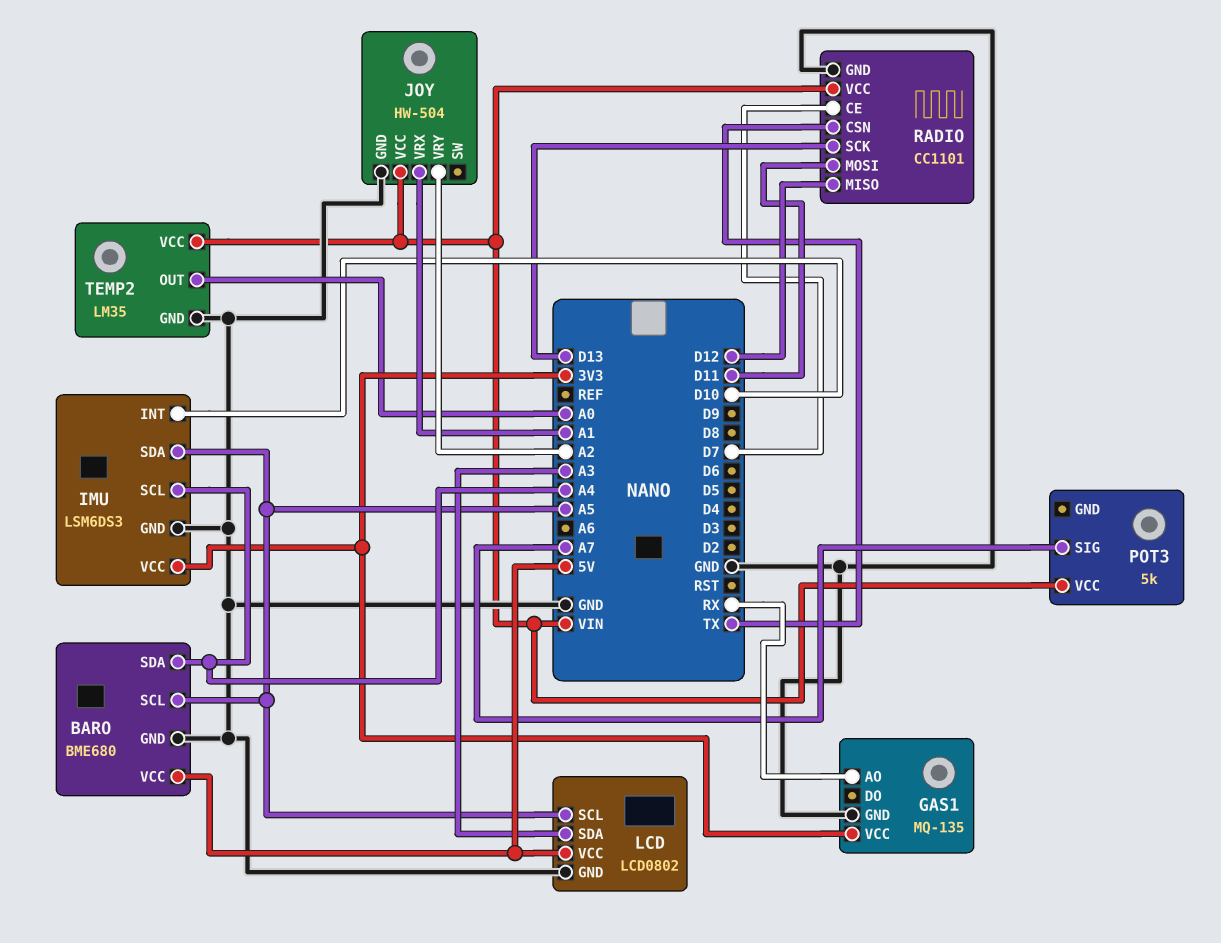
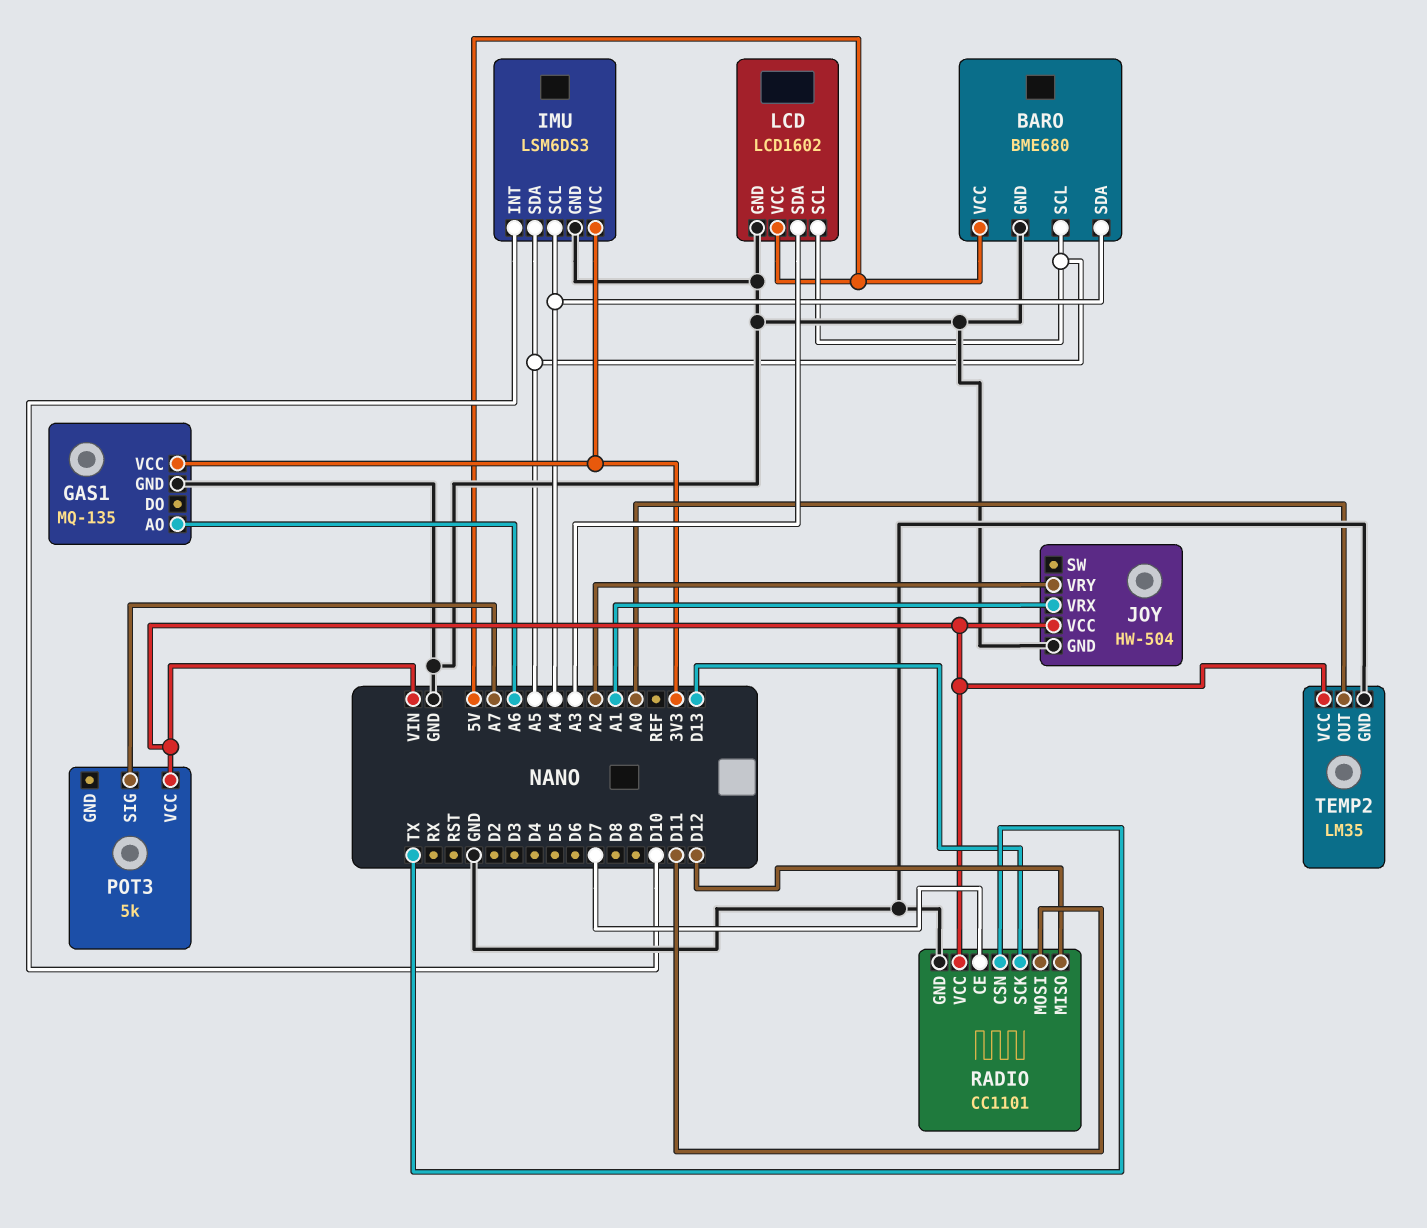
GAS1 pin AO: RX -> A6
LCD: LCD0802 -> LCD1602

